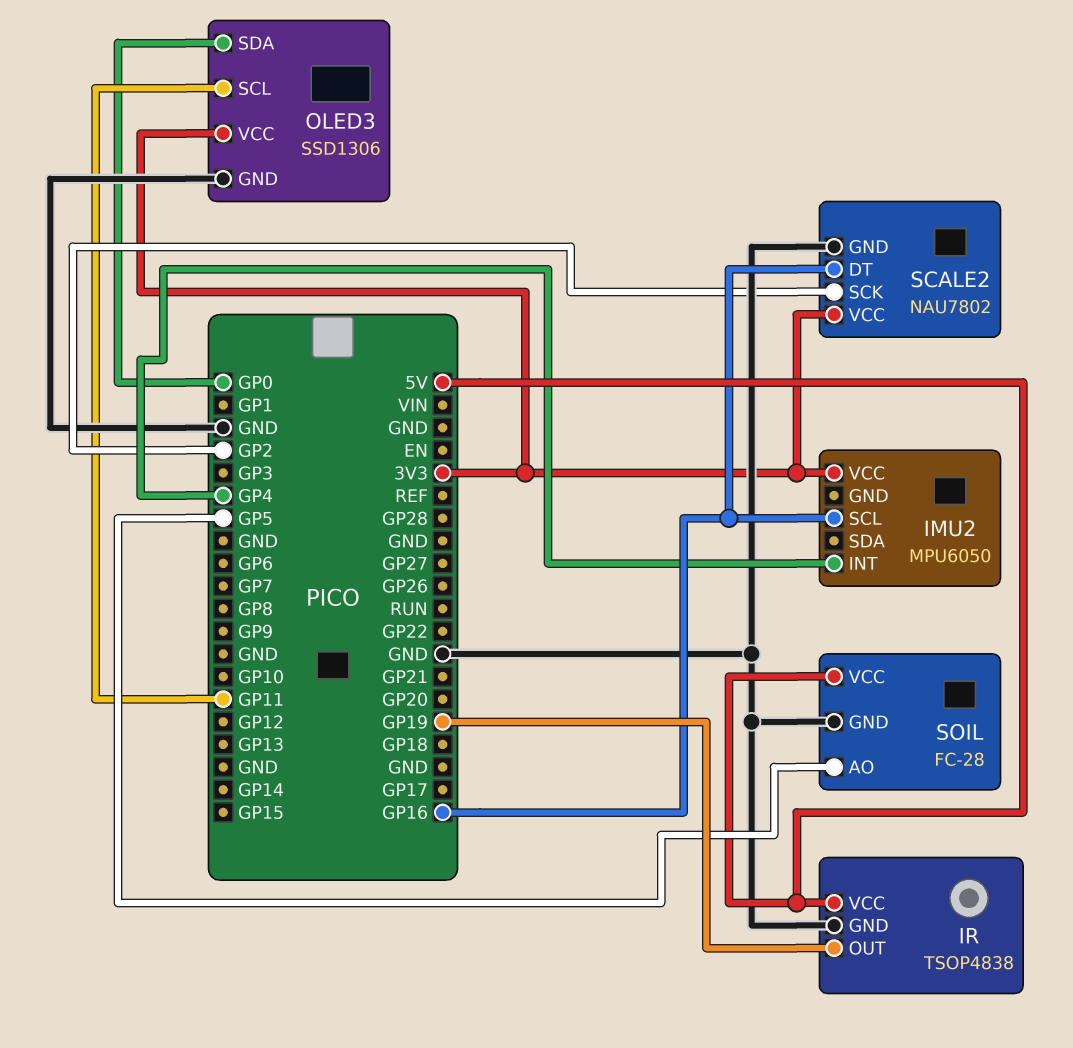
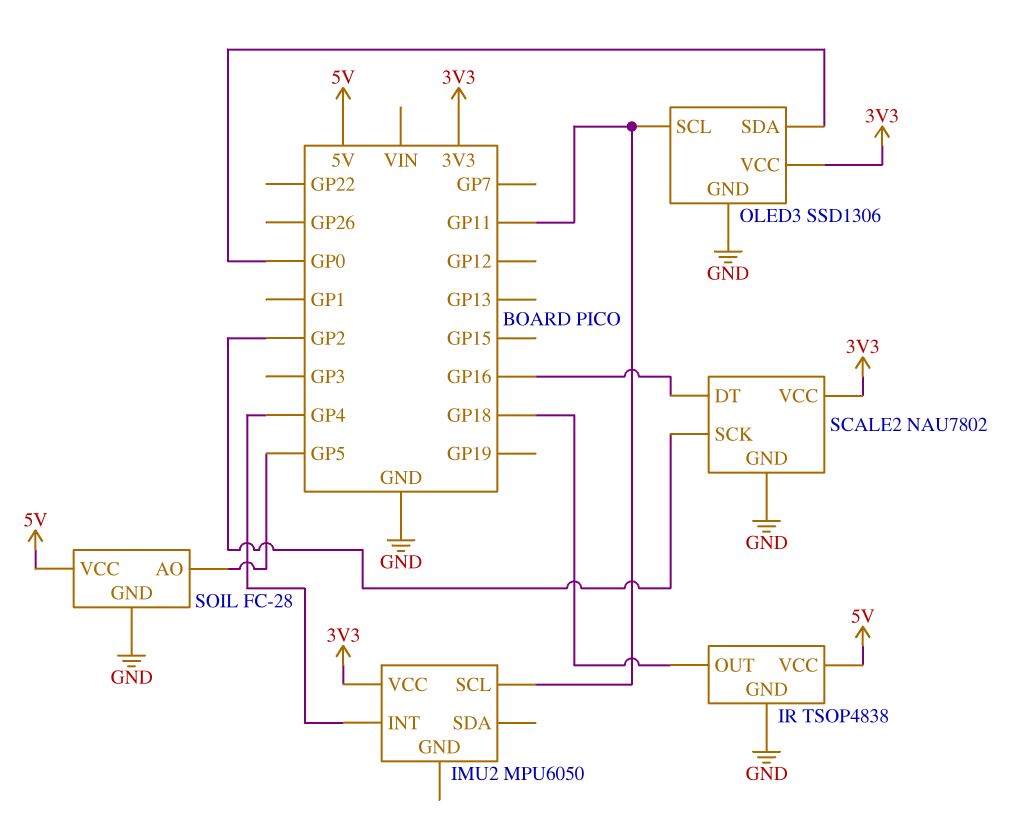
IMU2 pin SCL: GP16 -> GP11
IR pin OUT: GP19 -> GP18

